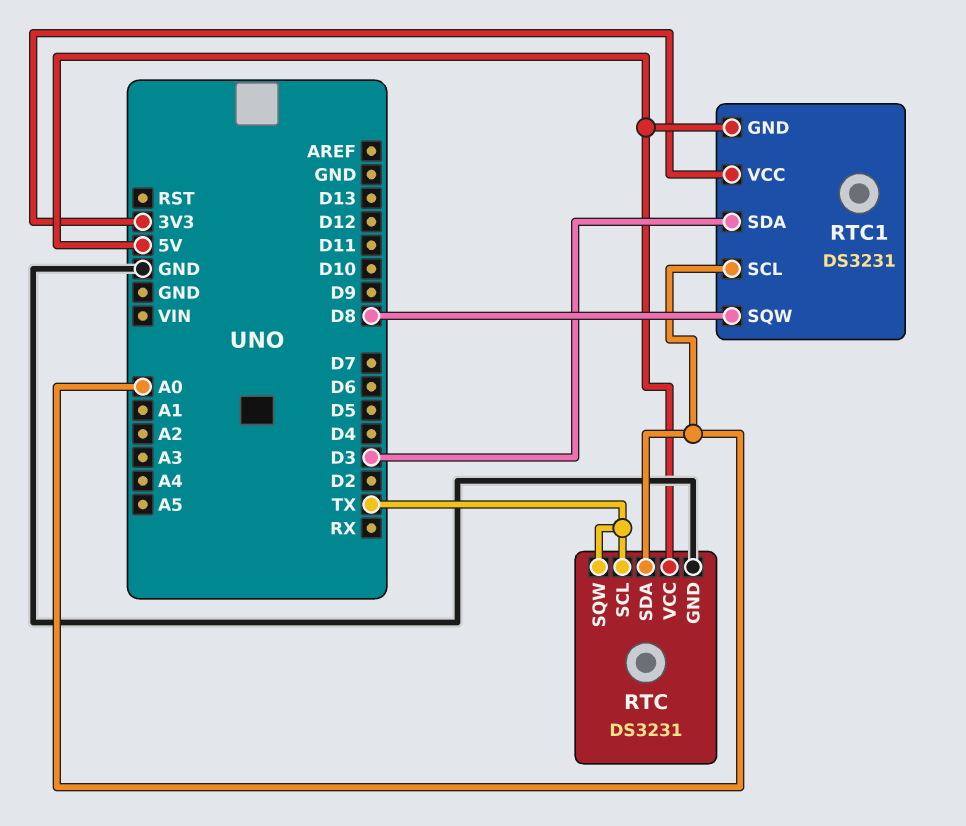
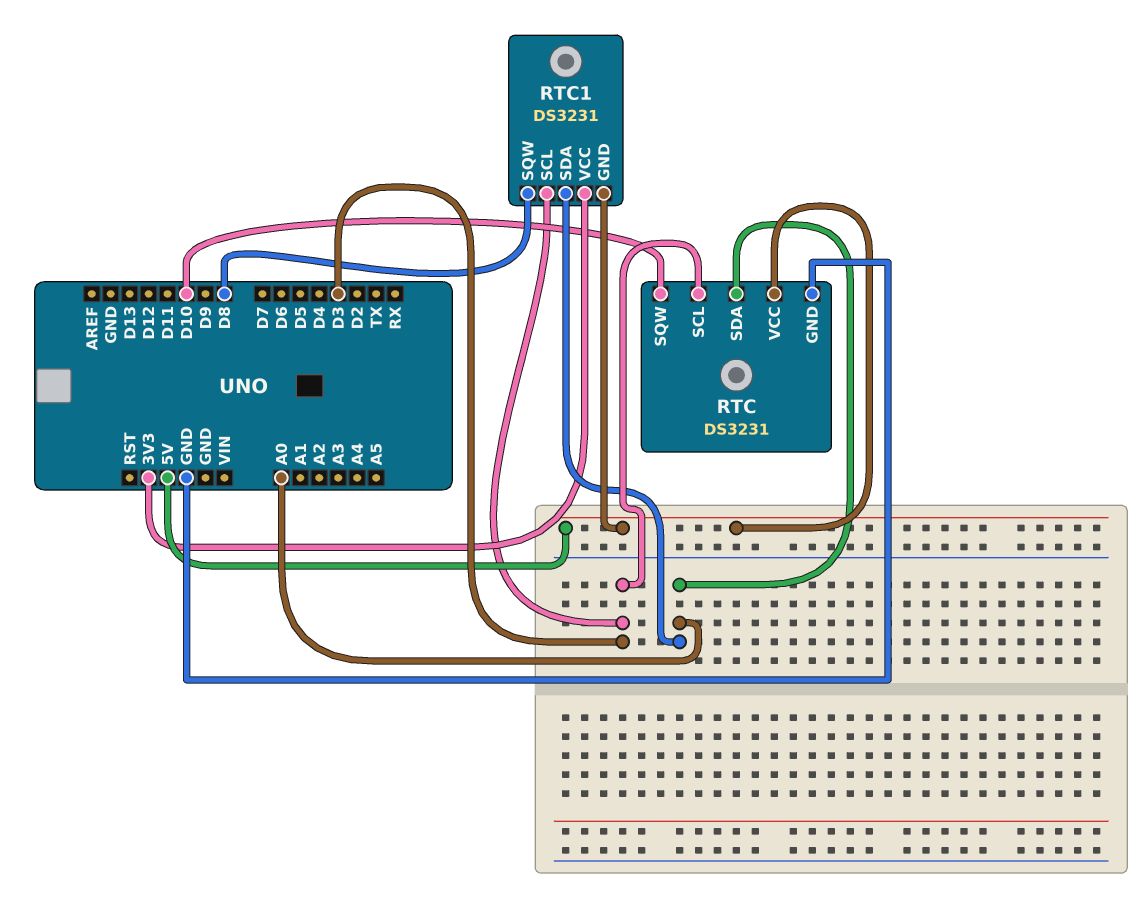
RTC pin SCL: TX -> D3
RTC pin SQW: TX -> D10
RTC1 pin SCL: A0 -> D3
RTC1 pin SDA: D3 -> A0

